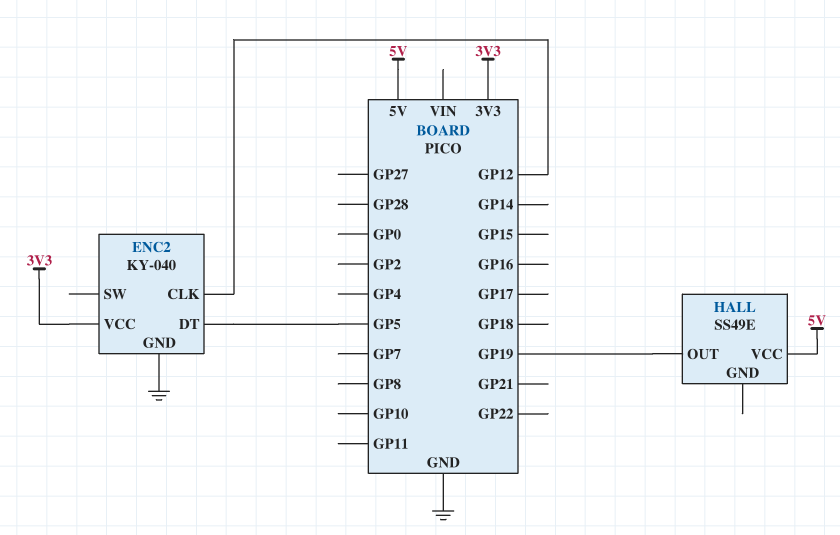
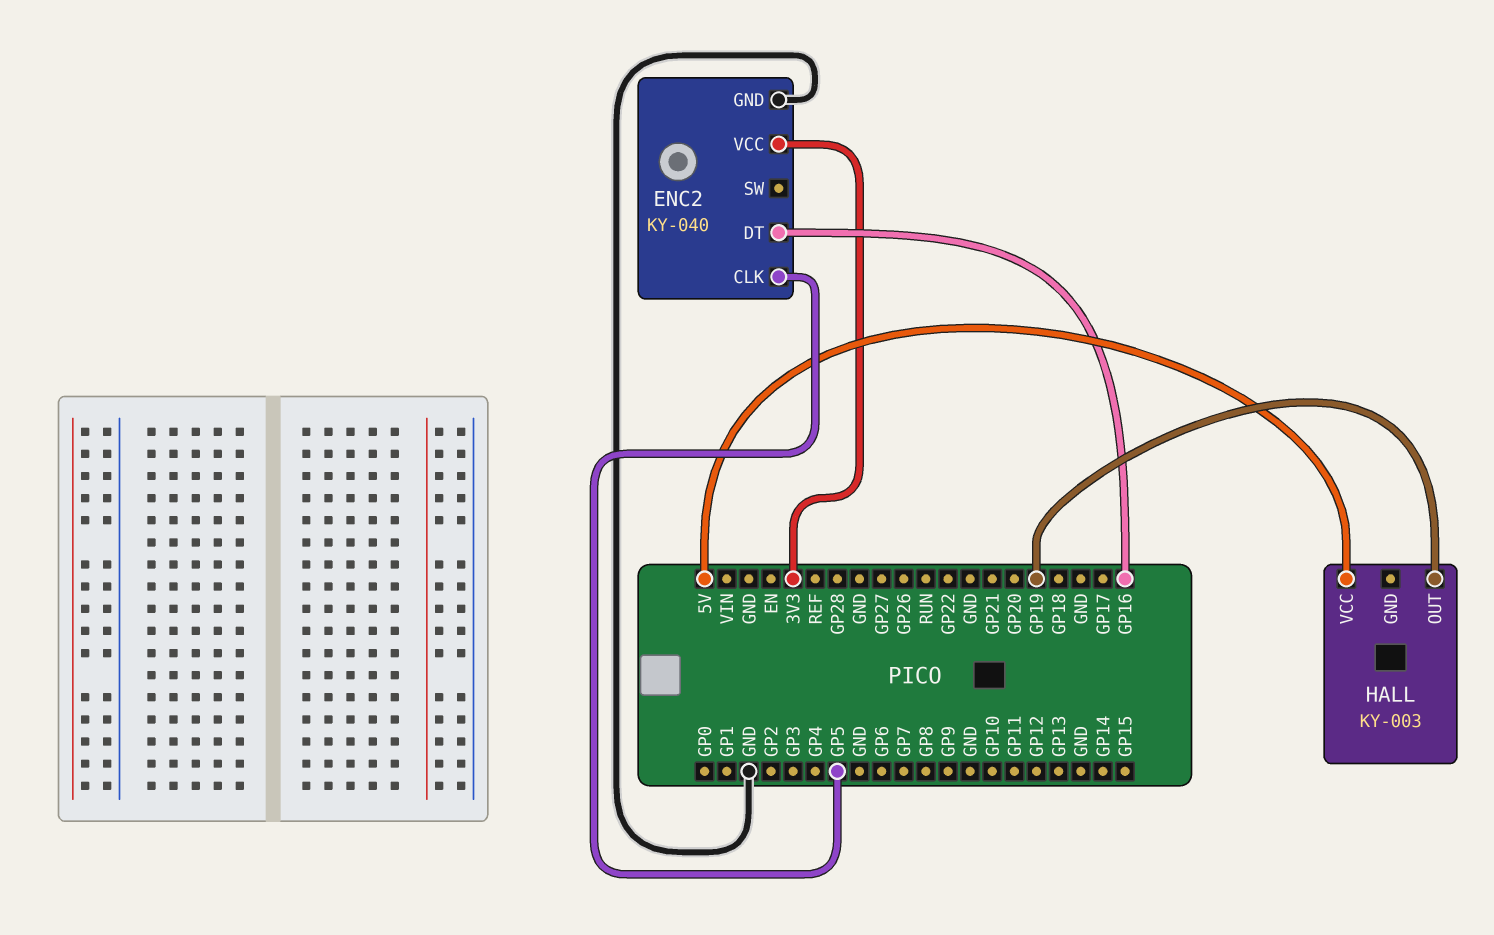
ENC2 pin CLK: GP12 -> GP5
ENC2 pin DT: GP5 -> GP16
HALL: SS49E -> KY-003

